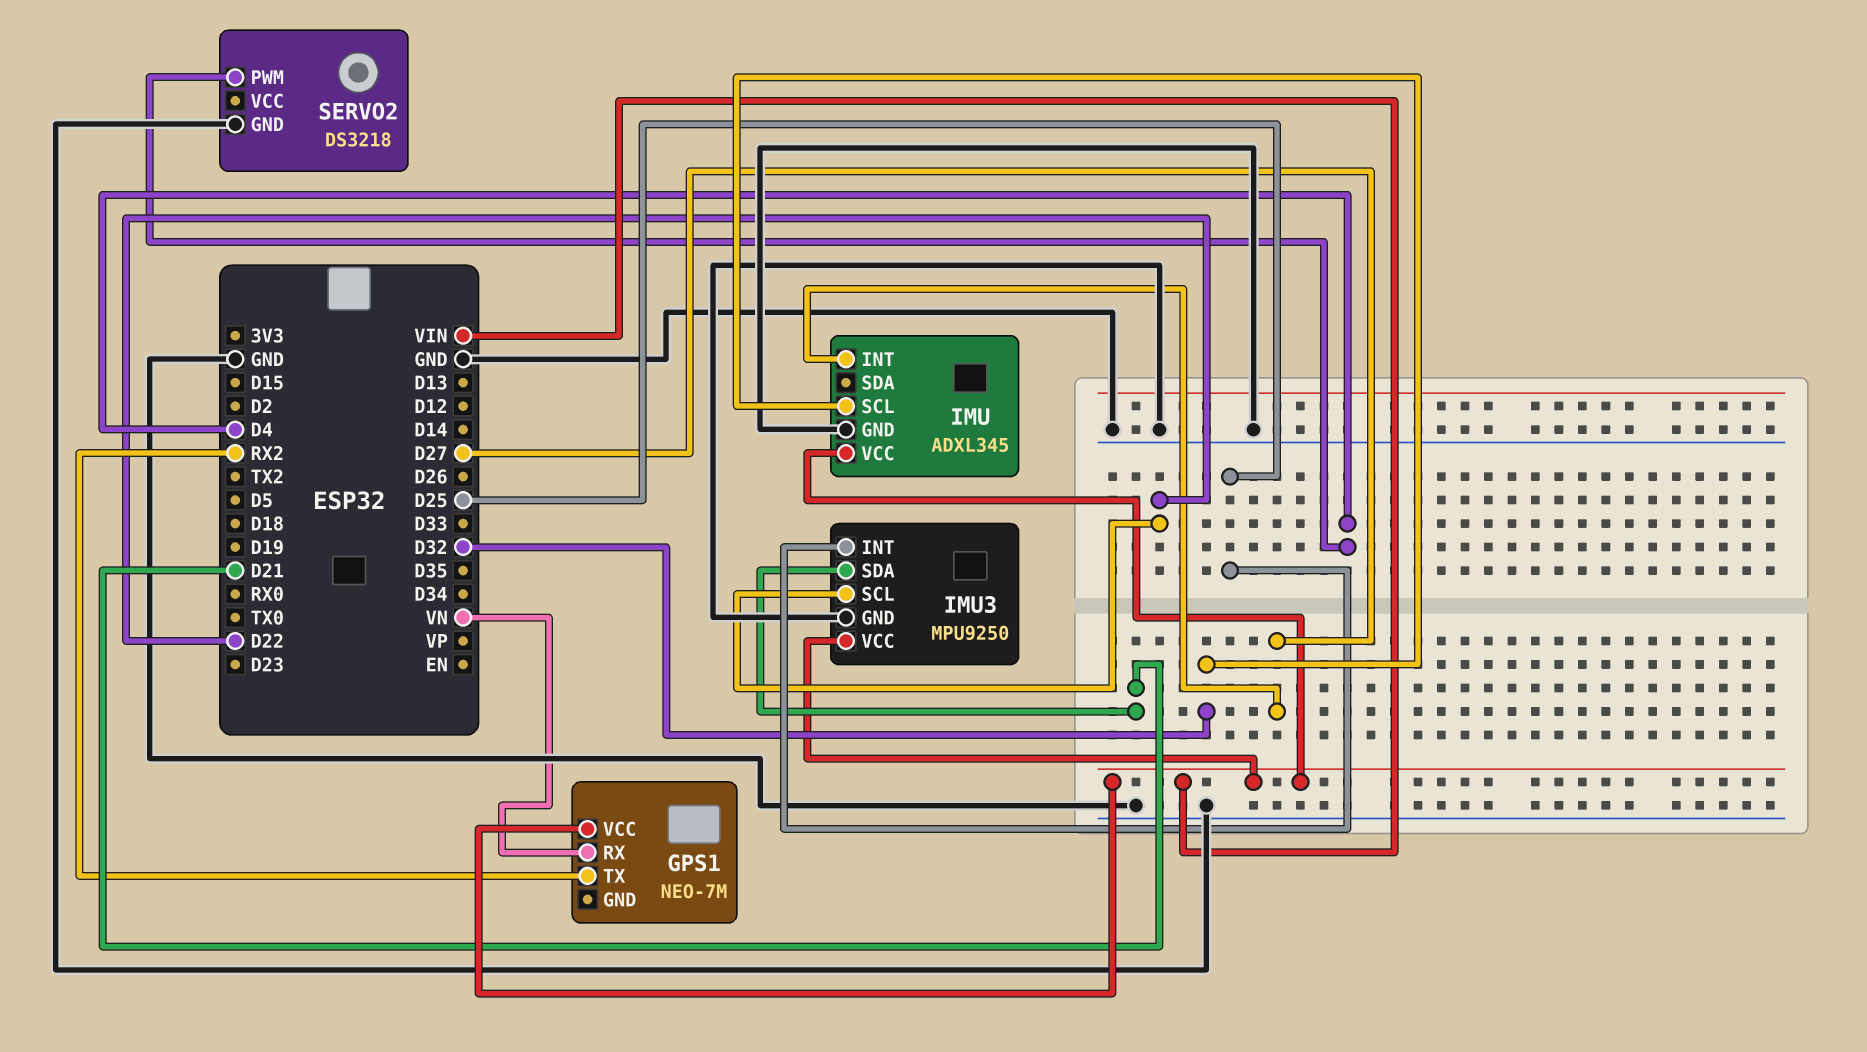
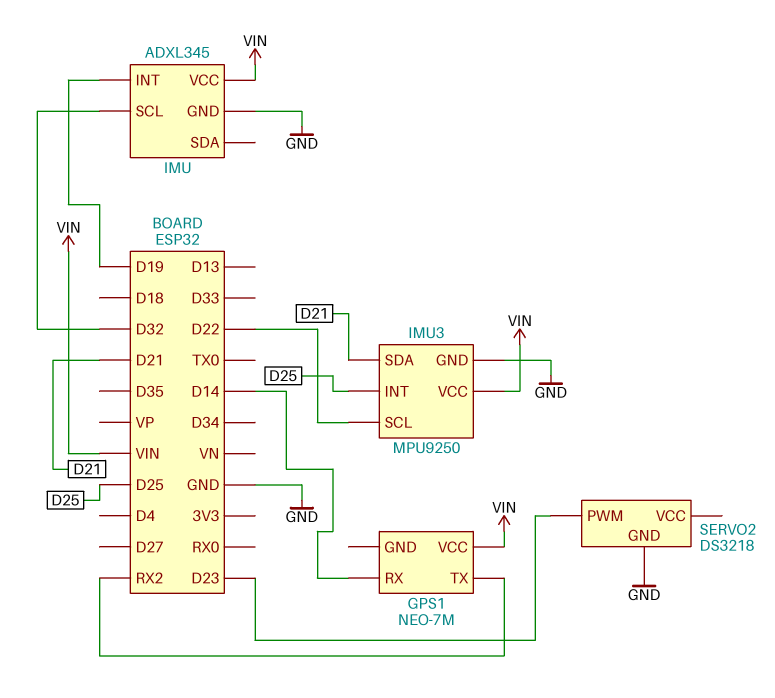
GPS1 pin RX: VN -> D14
IMU pin INT: D27 -> D19
SERVO2 pin PWM: D4 -> D23

